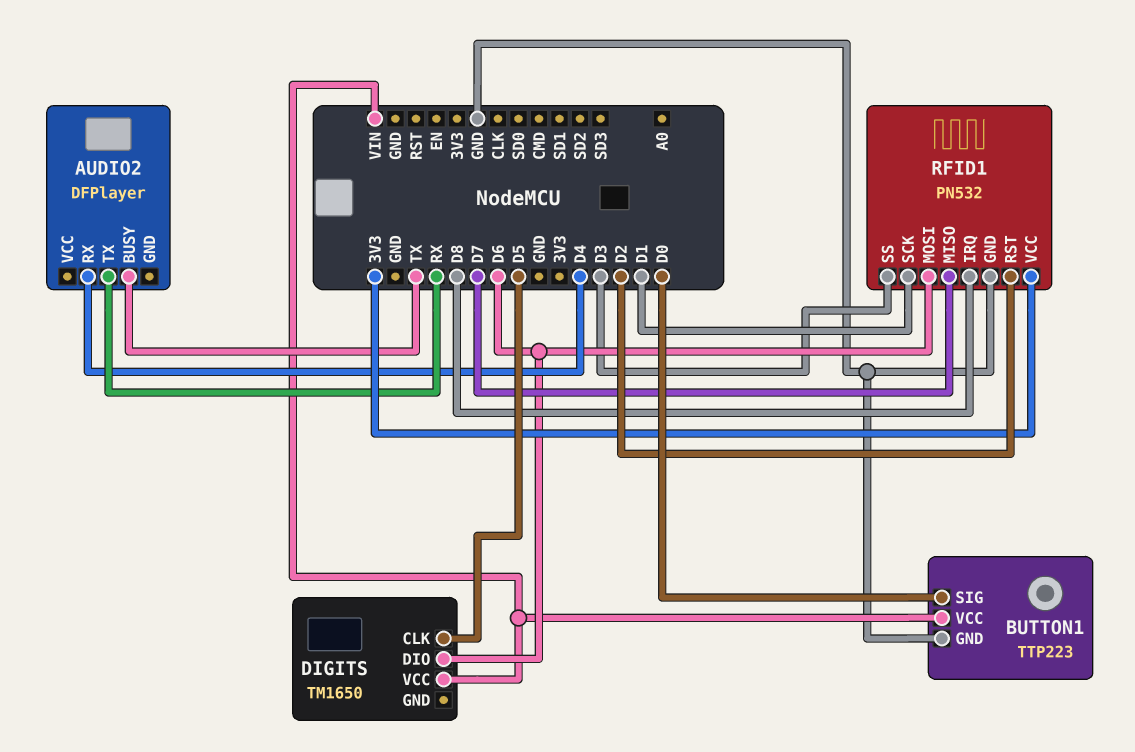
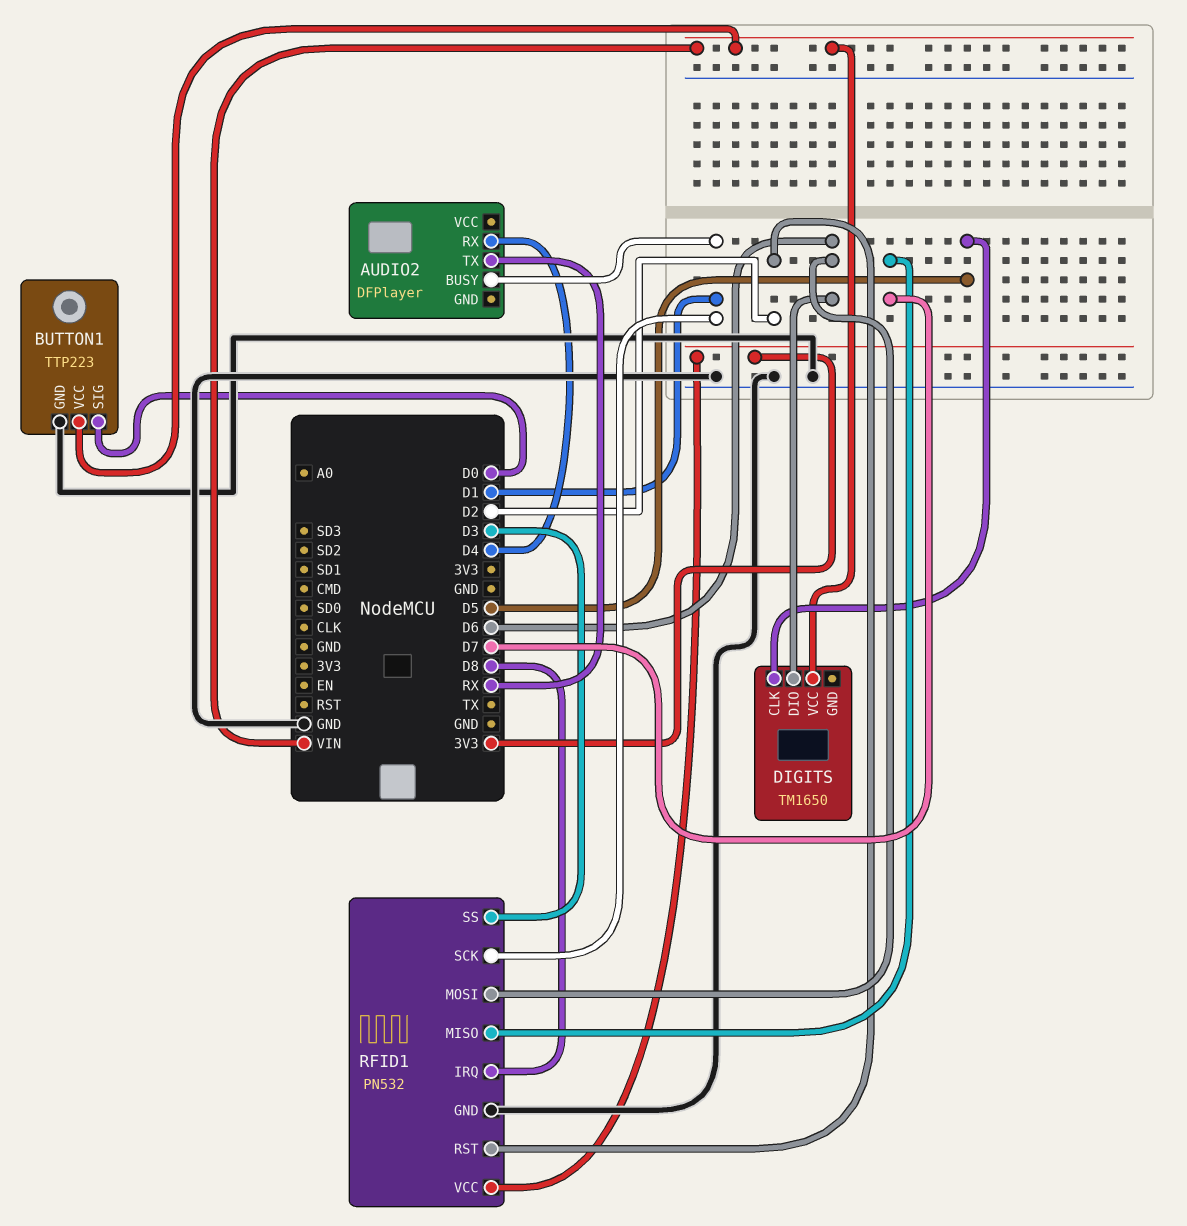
AUDIO2 pin BUSY: TX -> D1

